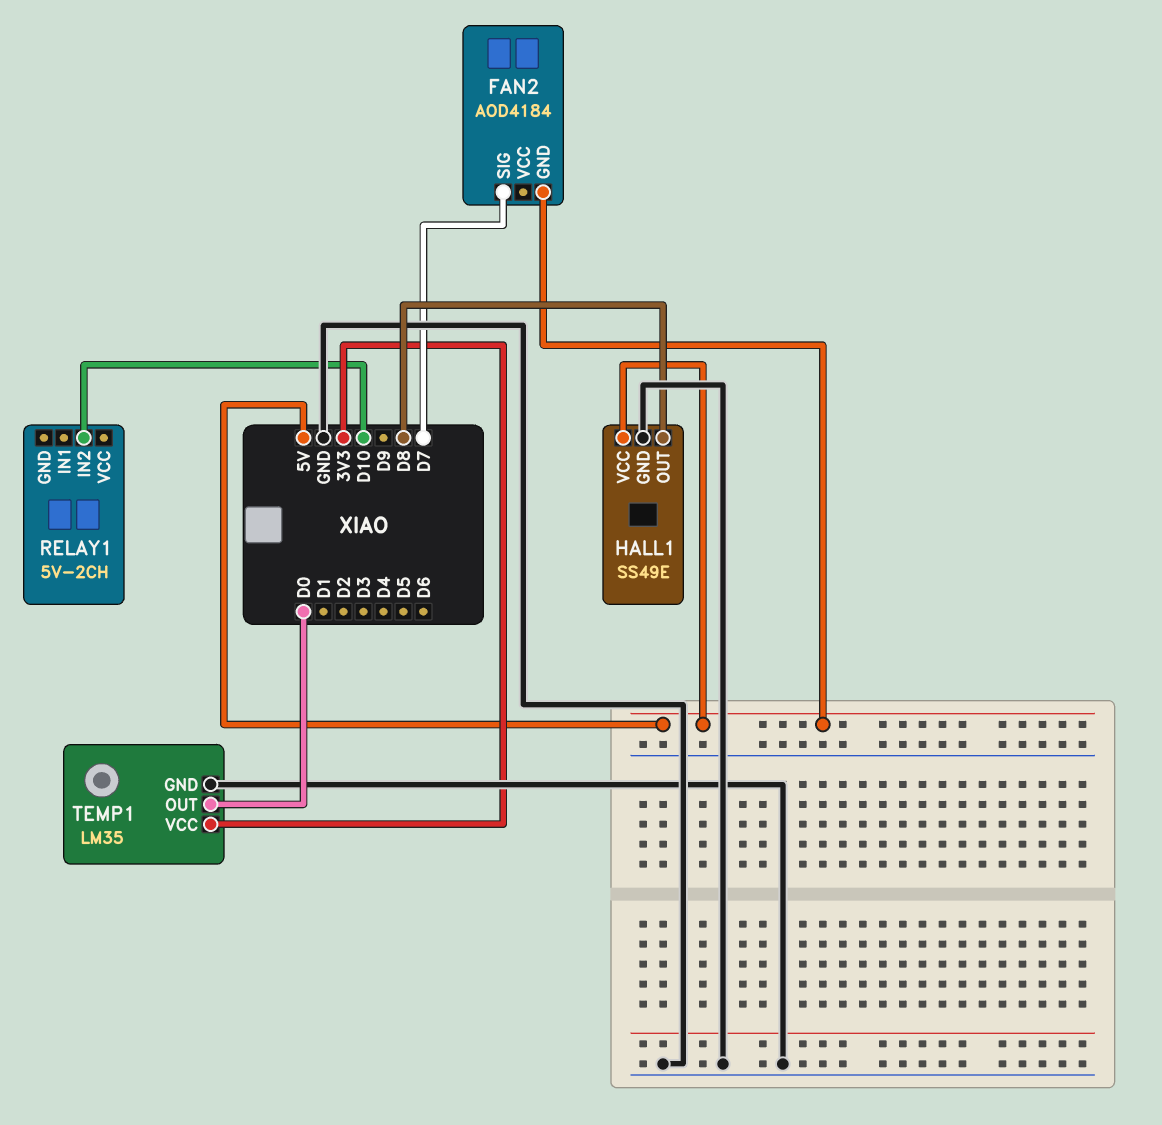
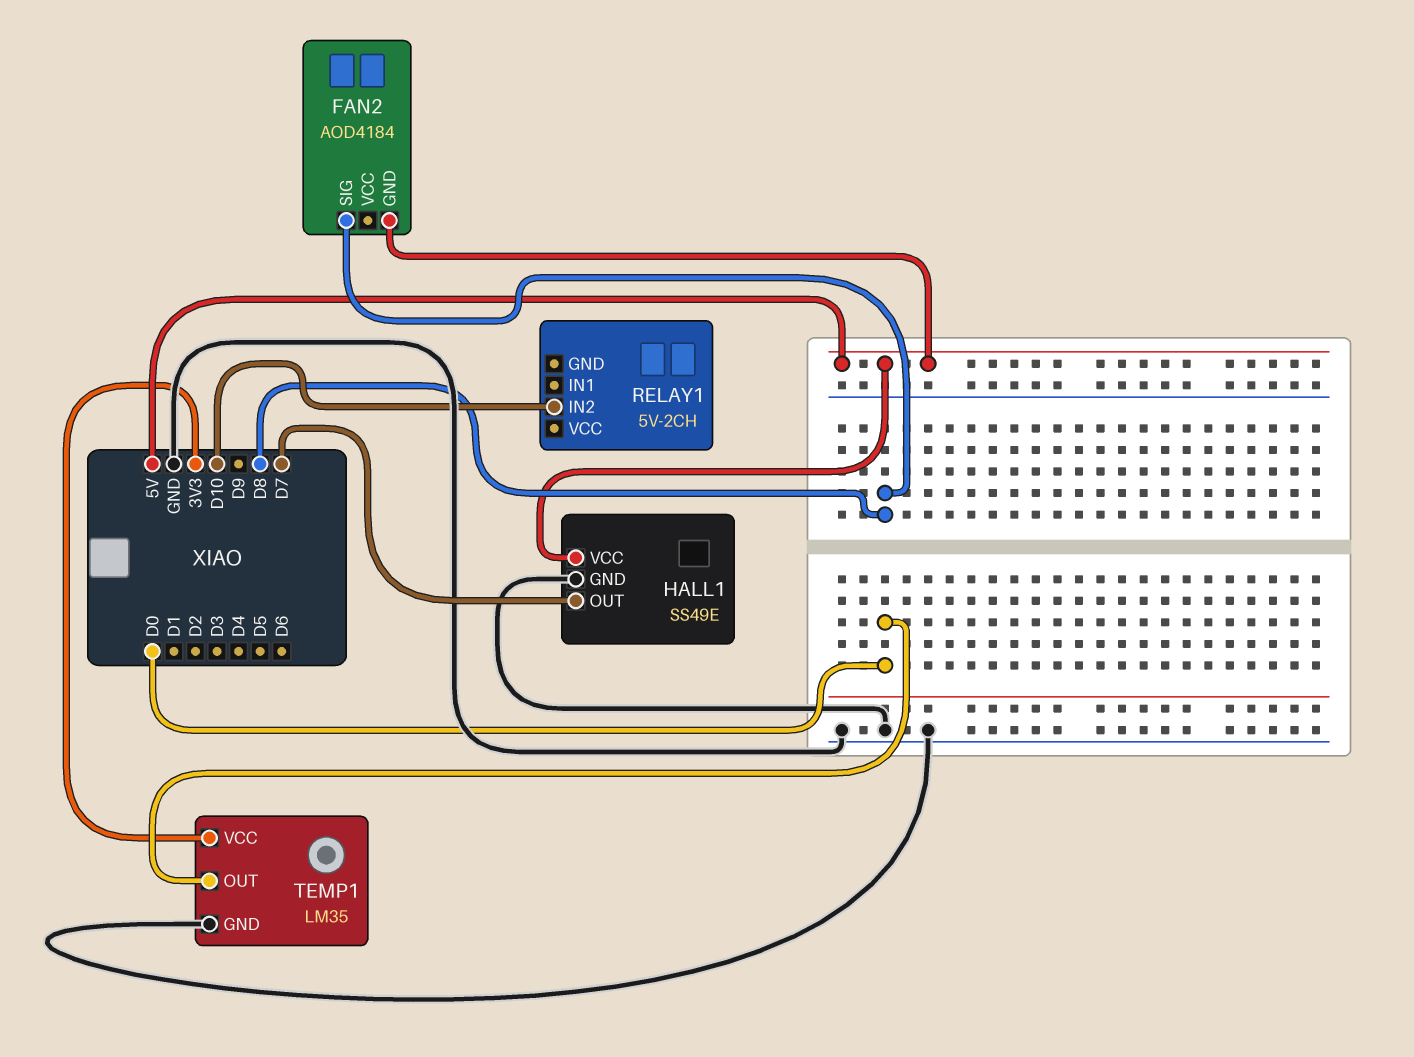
FAN2 pin SIG: D7 -> D8
HALL1 pin OUT: D8 -> D7

